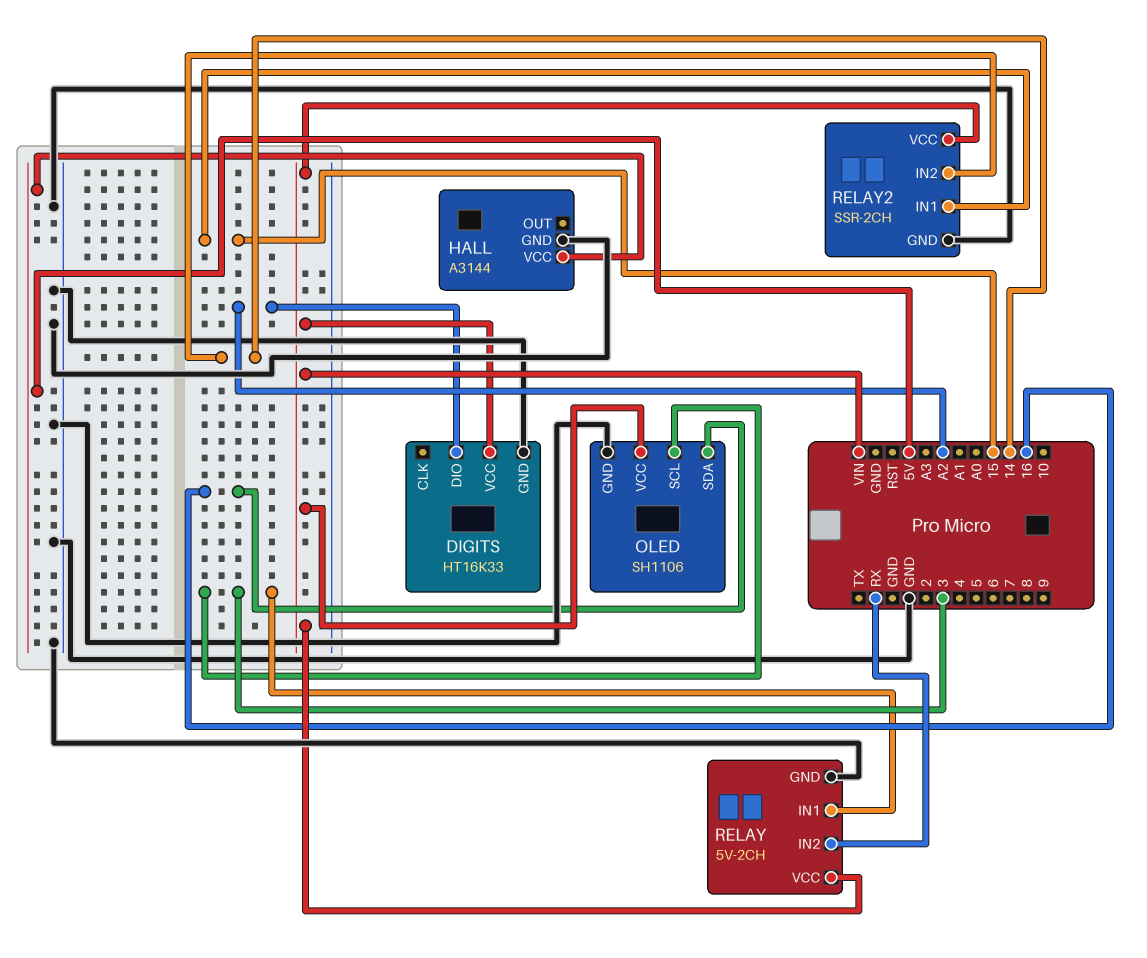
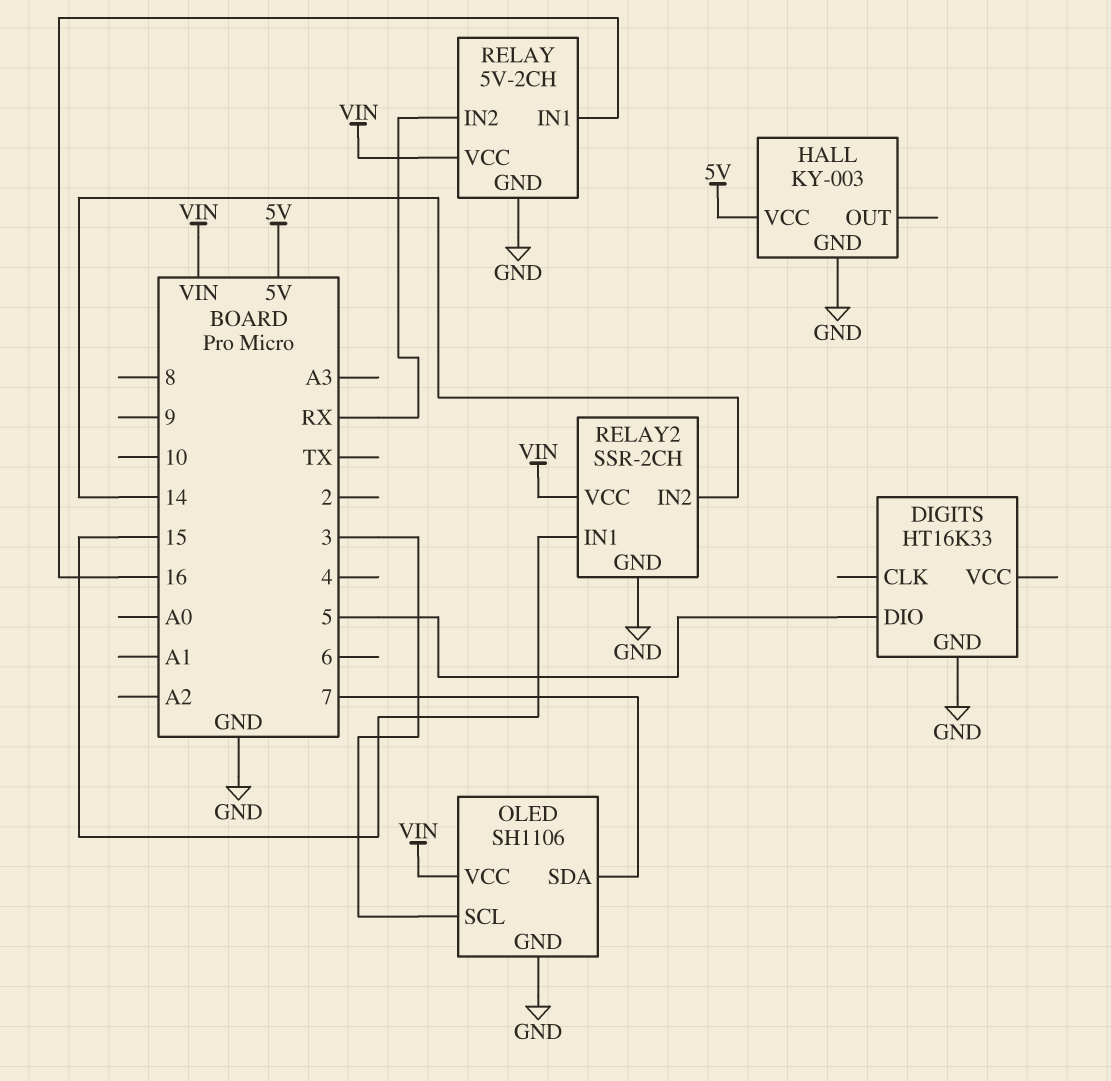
DIGITS pin DIO: A2 -> 5
DIGITS pin VCC: VIN -> none
HALL: A3144 -> KY-003
OLED pin SDA: 16 -> 7
RELAY pin IN1: 3 -> 16

